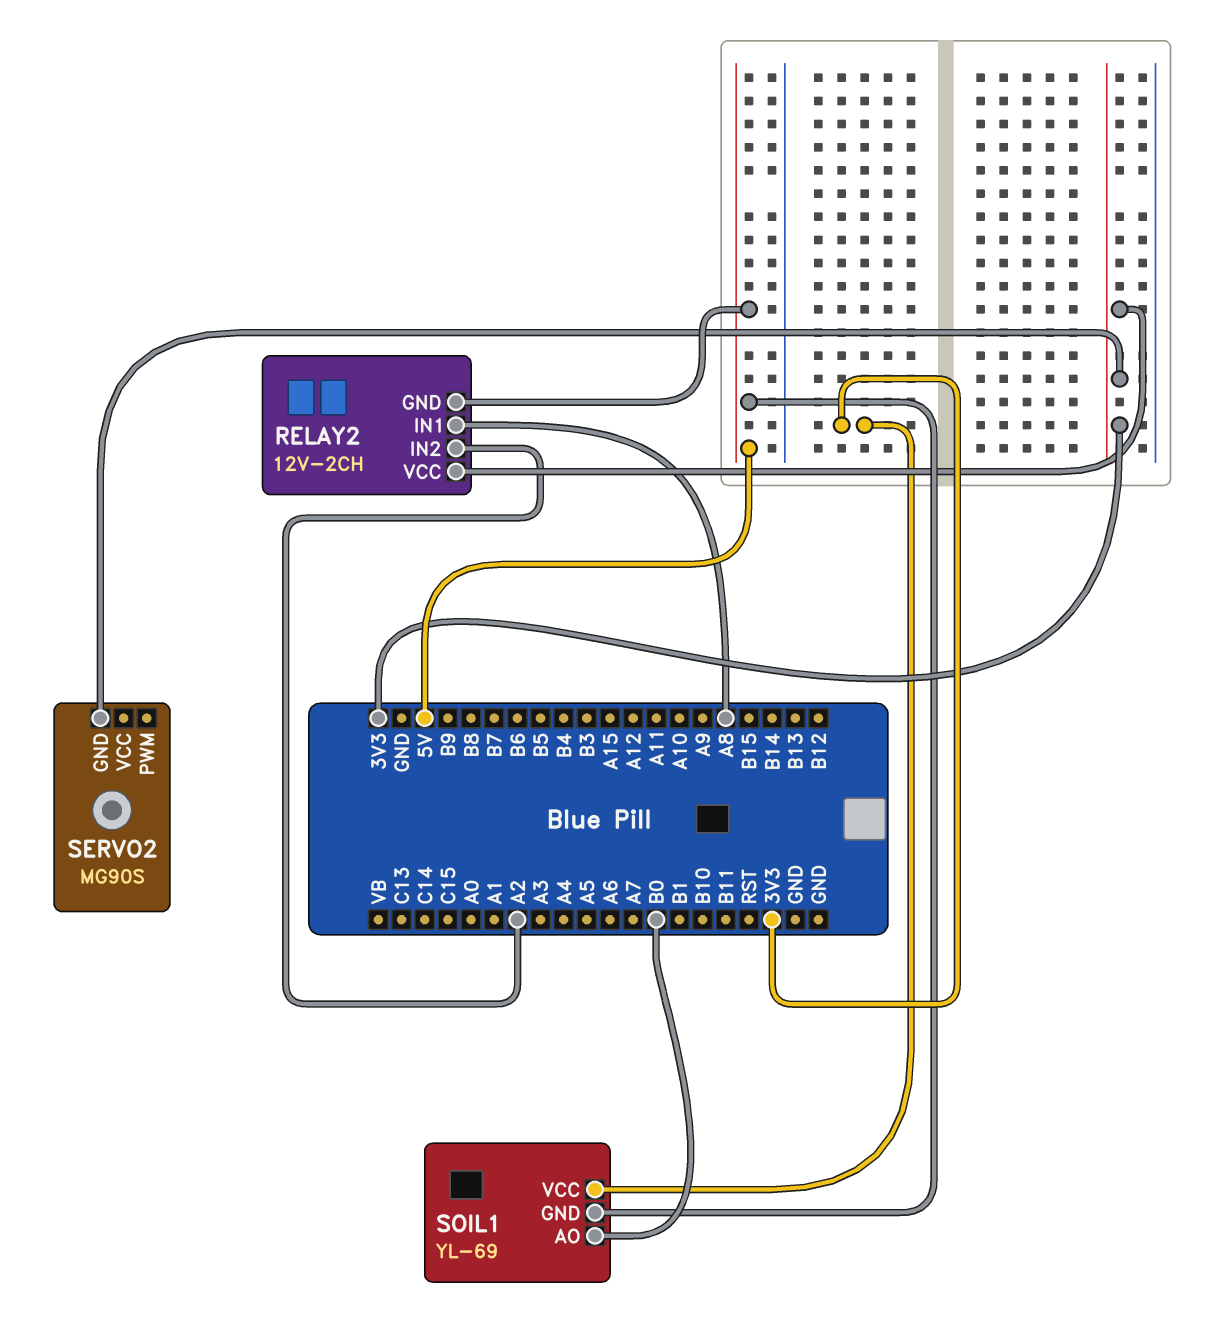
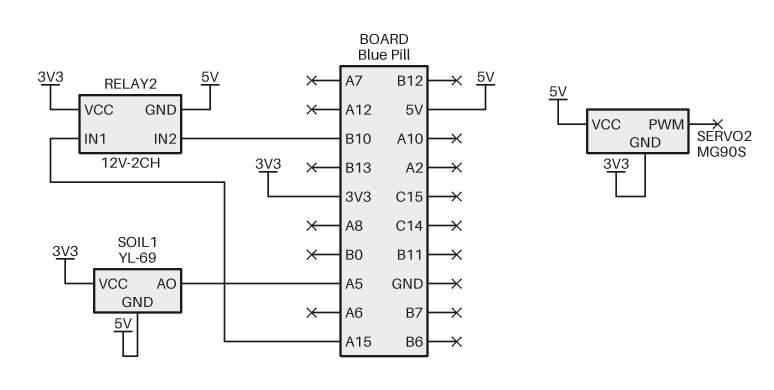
RELAY2 pin IN1: A8 -> A15
RELAY2 pin IN2: A2 -> B10
SERVO2 pin VCC: none -> 5V
SOIL1 pin AO: B0 -> A5

